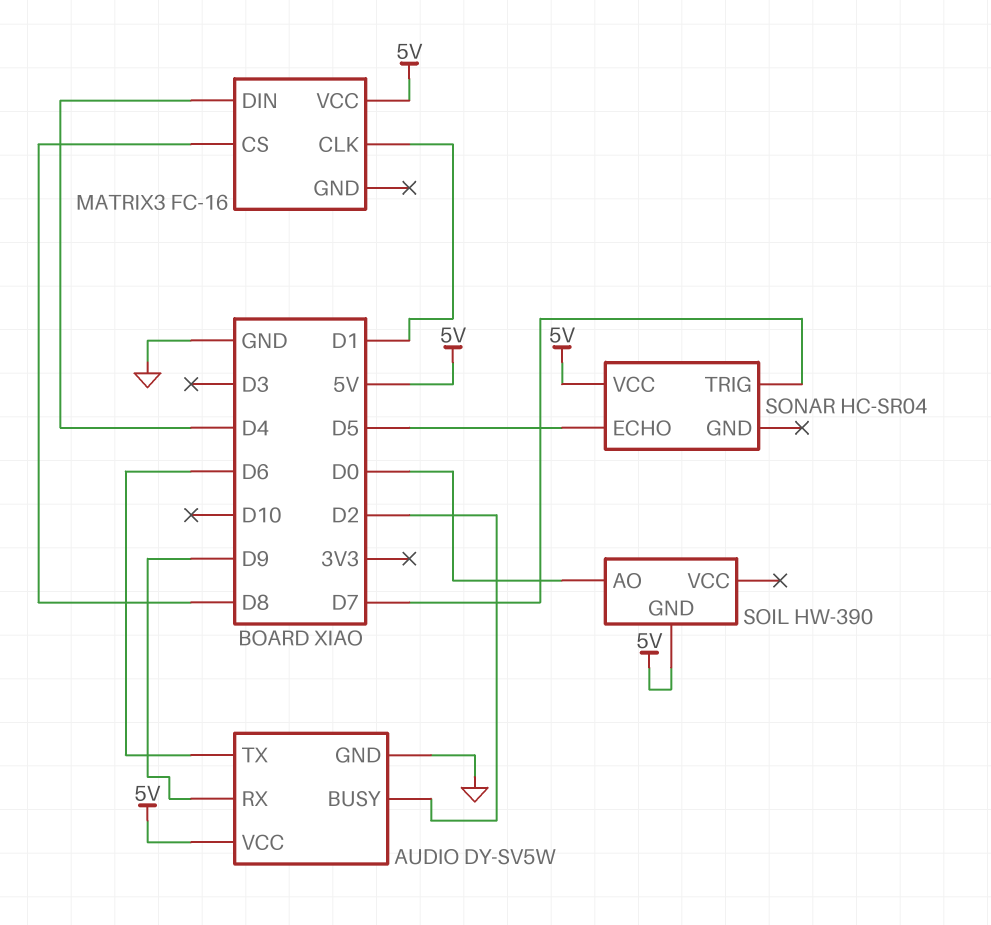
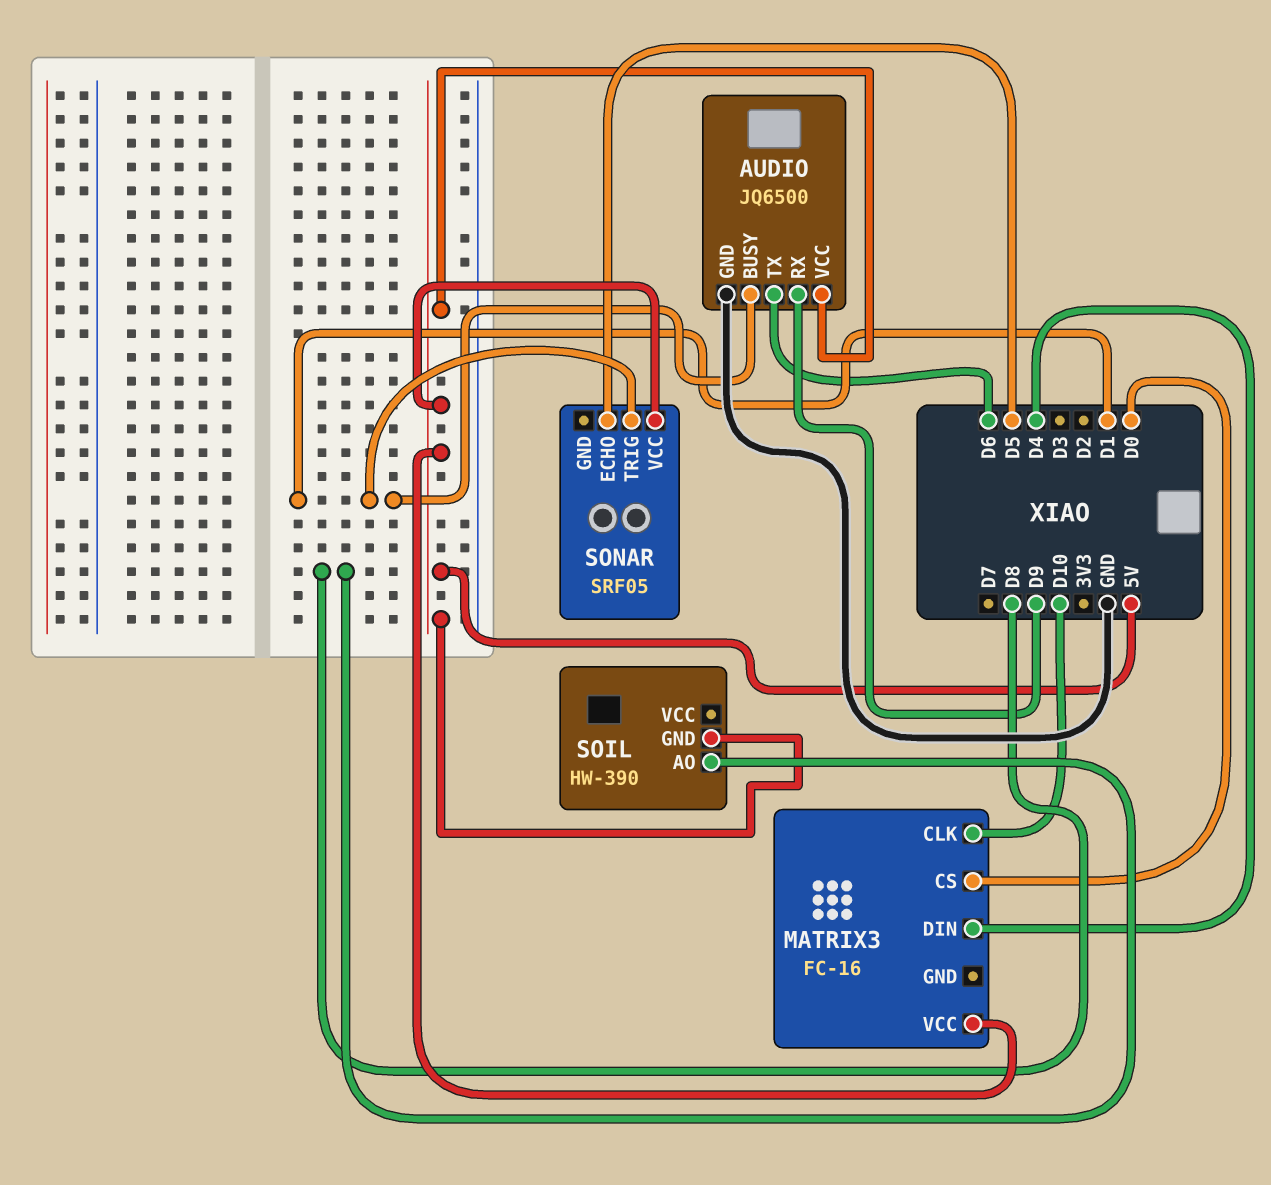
AUDIO: DY-SV5W -> JQ6500
AUDIO pin BUSY: D2 -> D1
MATRIX3 pin CLK: D1 -> D10
MATRIX3 pin CS: D8 -> D0
SOIL pin AO: D0 -> D8
SONAR: HC-SR04 -> SRF05
SONAR pin TRIG: D7 -> D1

